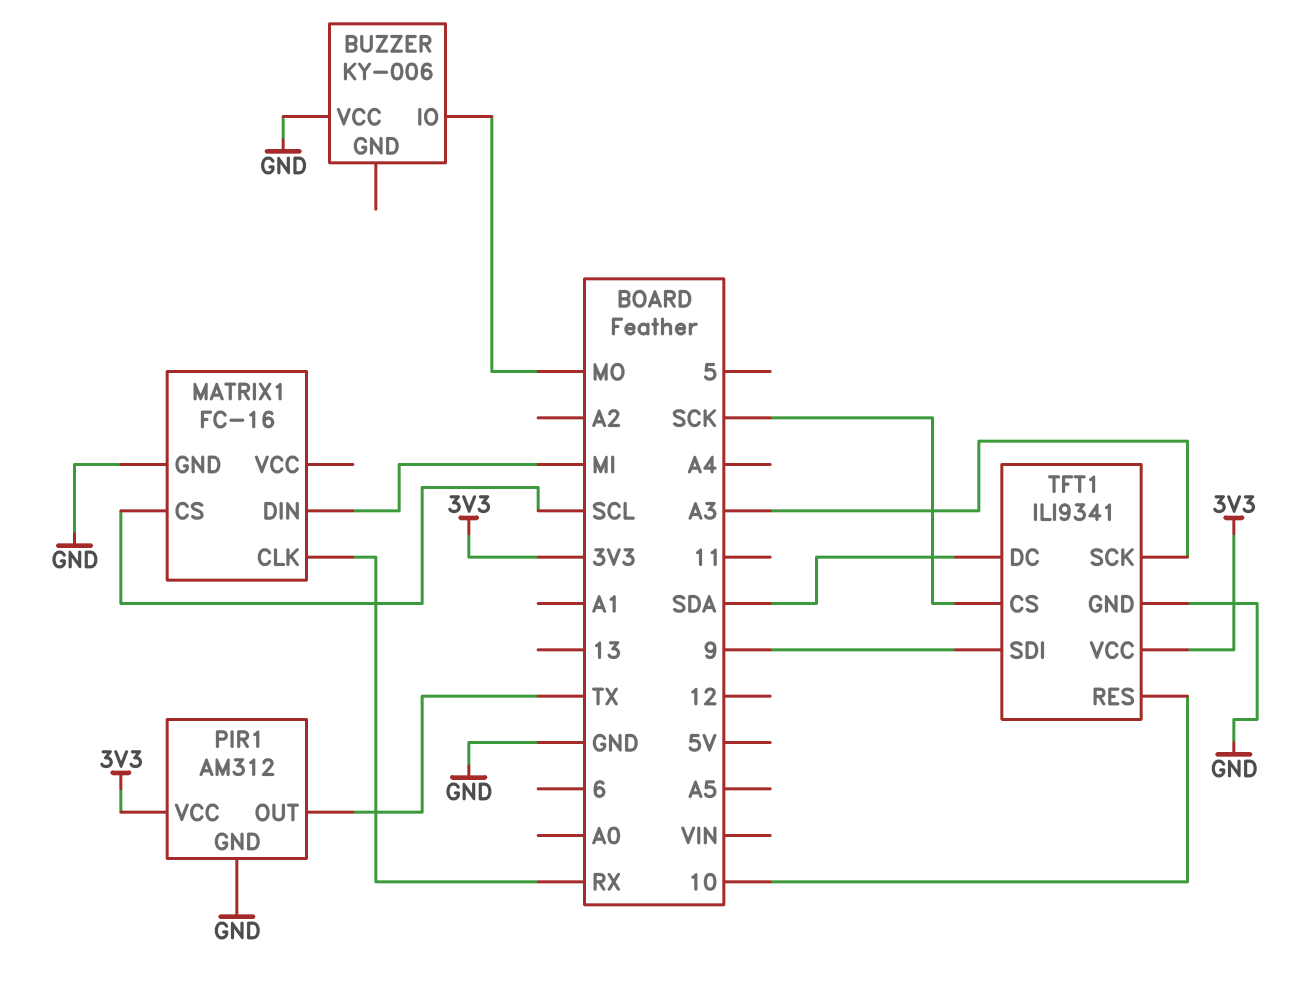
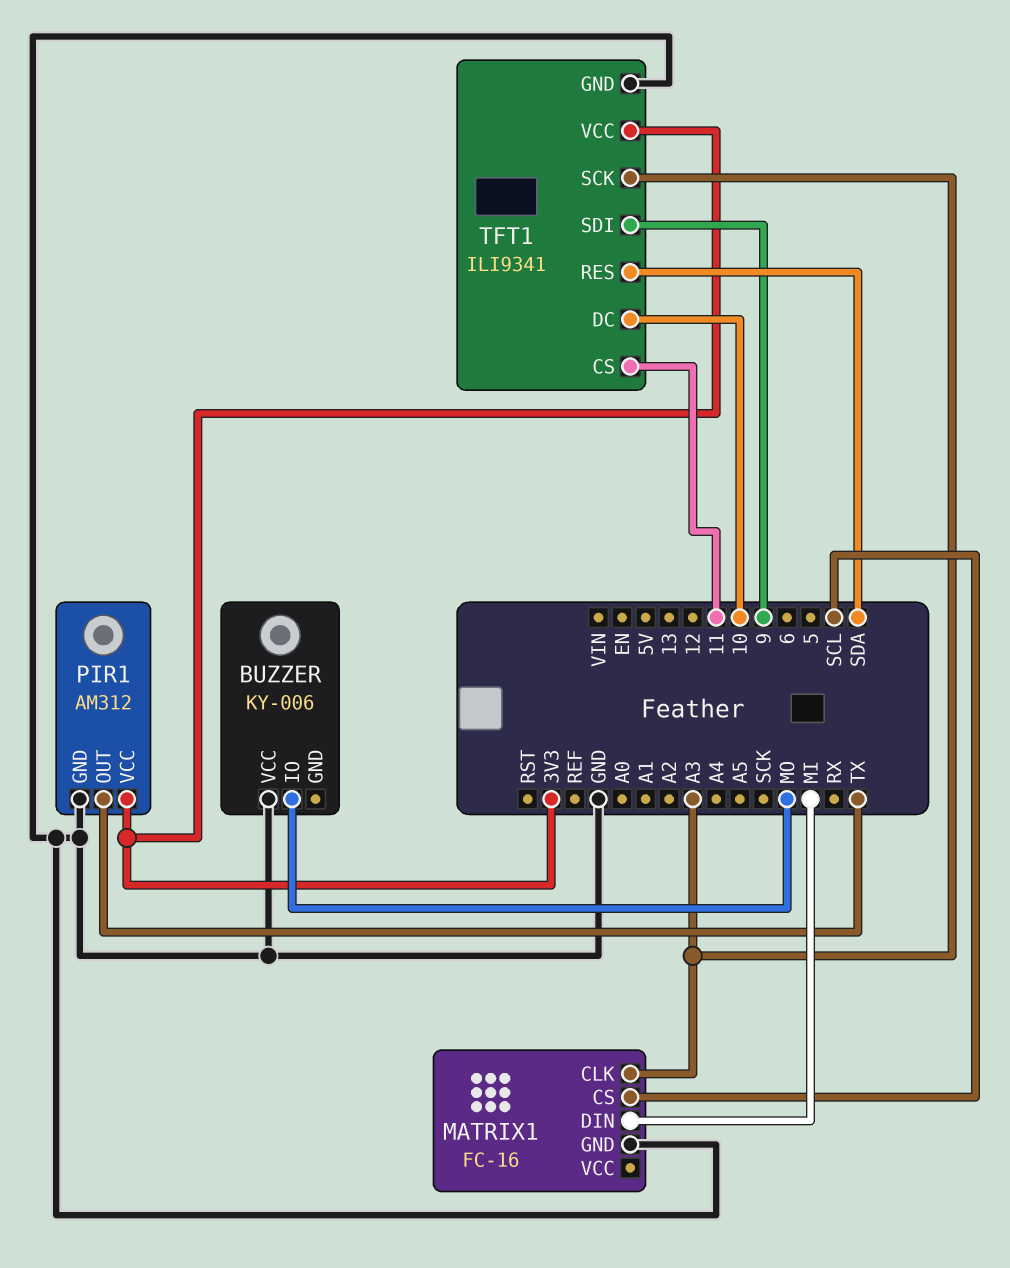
MATRIX1 pin CLK: RX -> A3
TFT1 pin CS: SCK -> 11
TFT1 pin DC: SDA -> 10
TFT1 pin RES: 10 -> SDA

